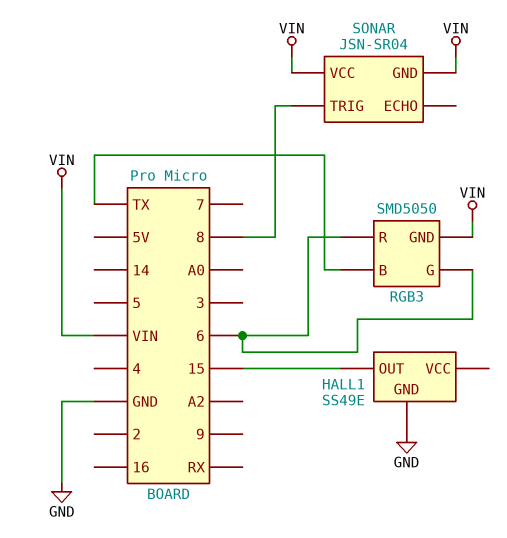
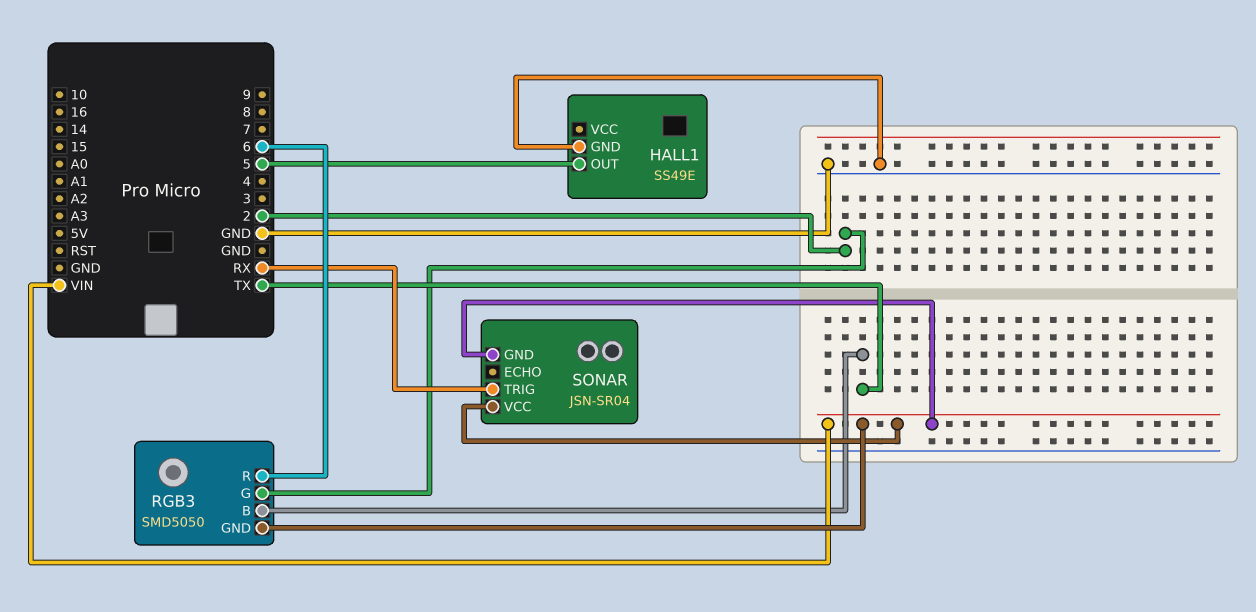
HALL1 pin OUT: 15 -> 5
RGB3 pin G: 6 -> 2
SONAR pin TRIG: 8 -> RX

